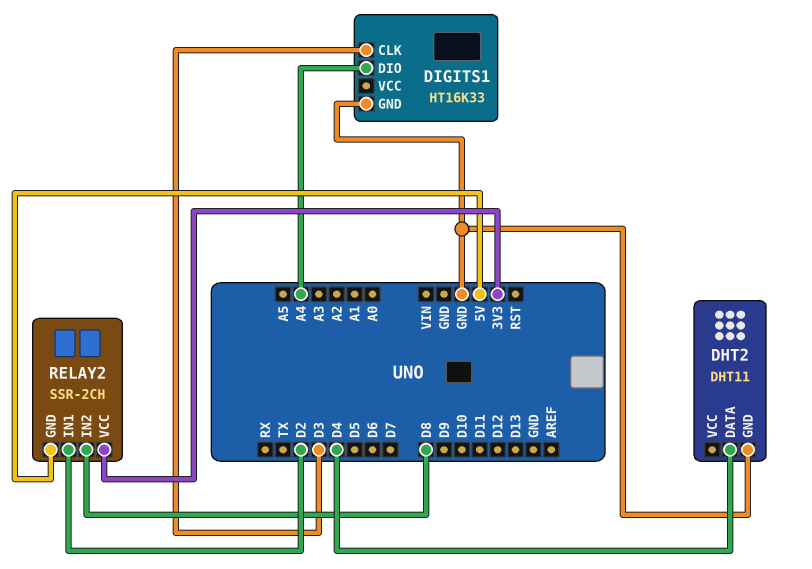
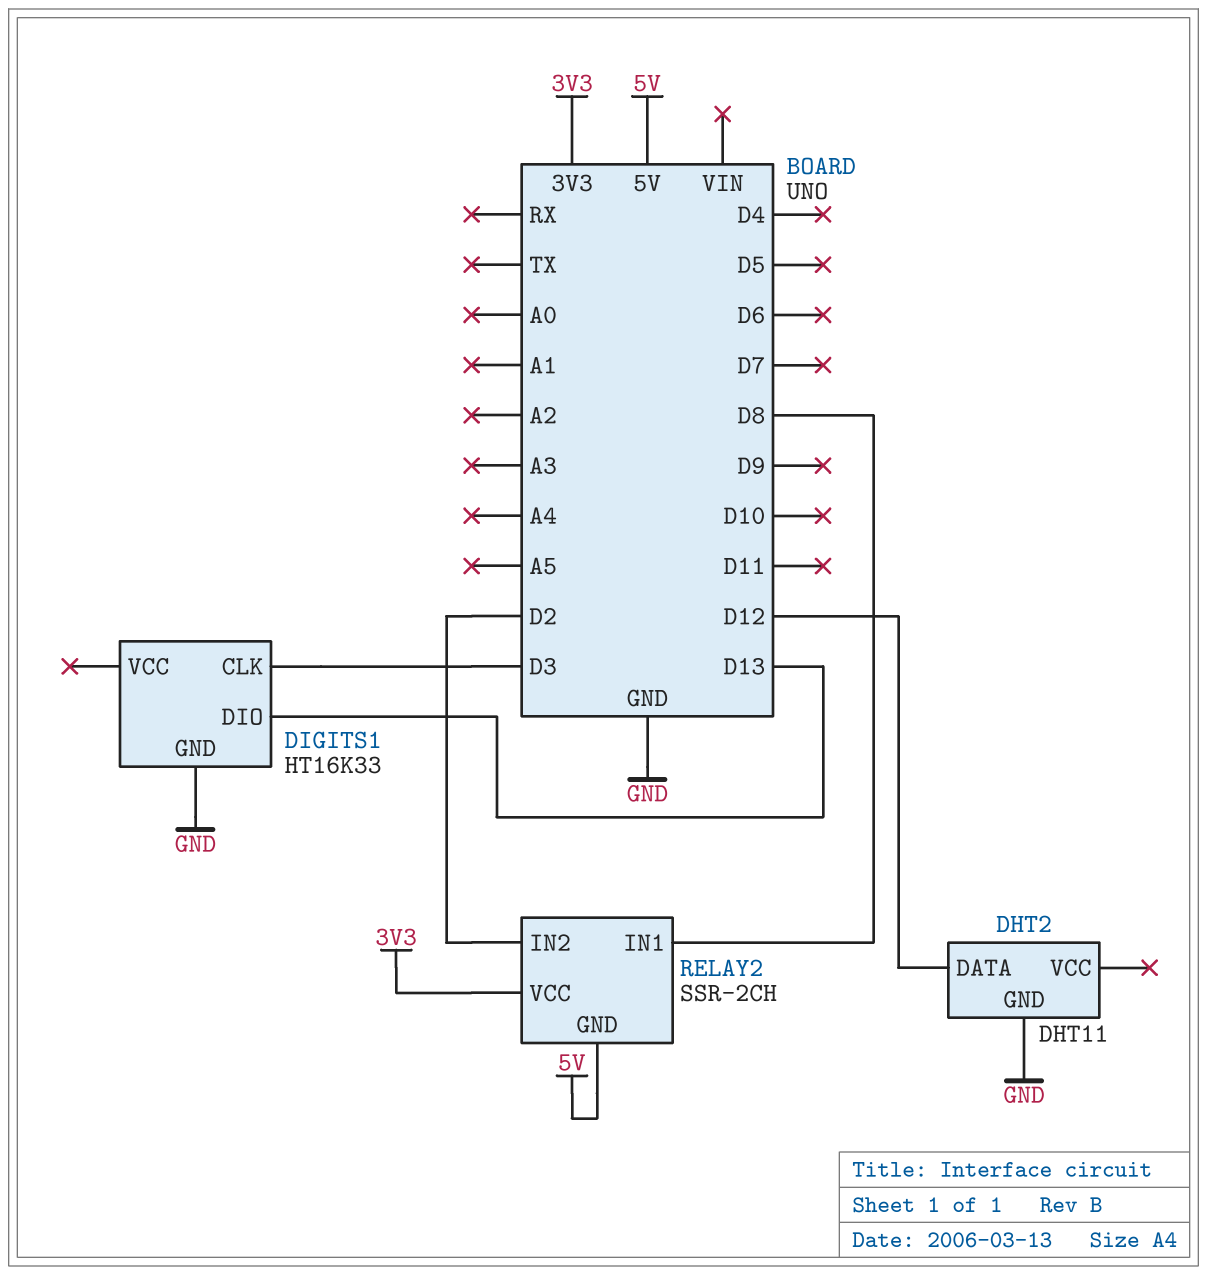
DHT2 pin DATA: D4 -> D12
DIGITS1 pin DIO: A4 -> D13
RELAY2 pin IN1: D2 -> D8
RELAY2 pin IN2: D8 -> D2

